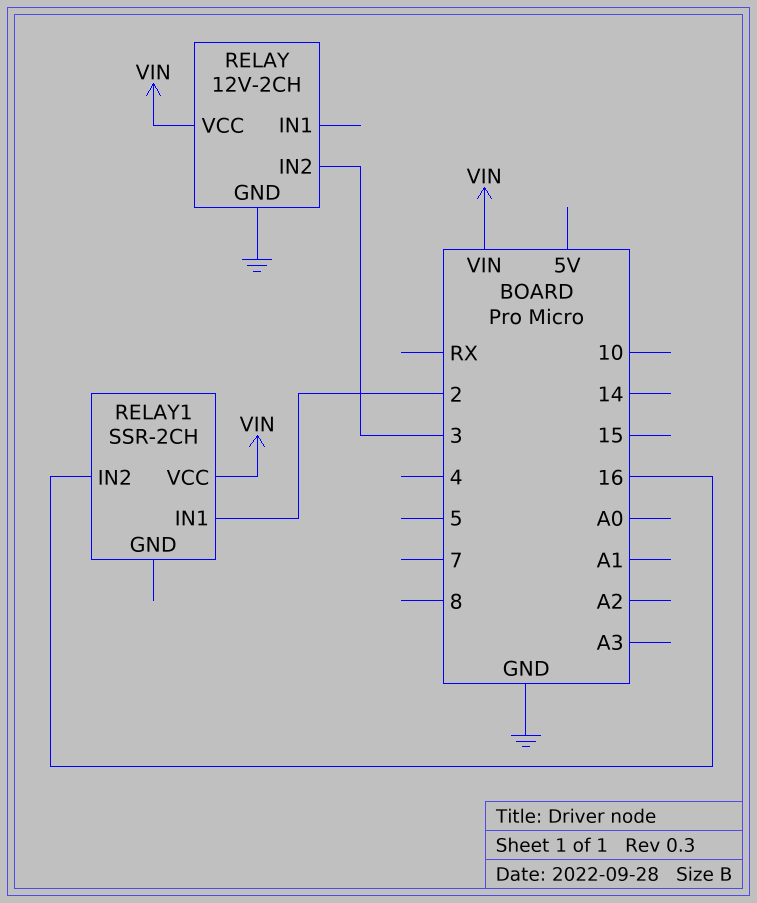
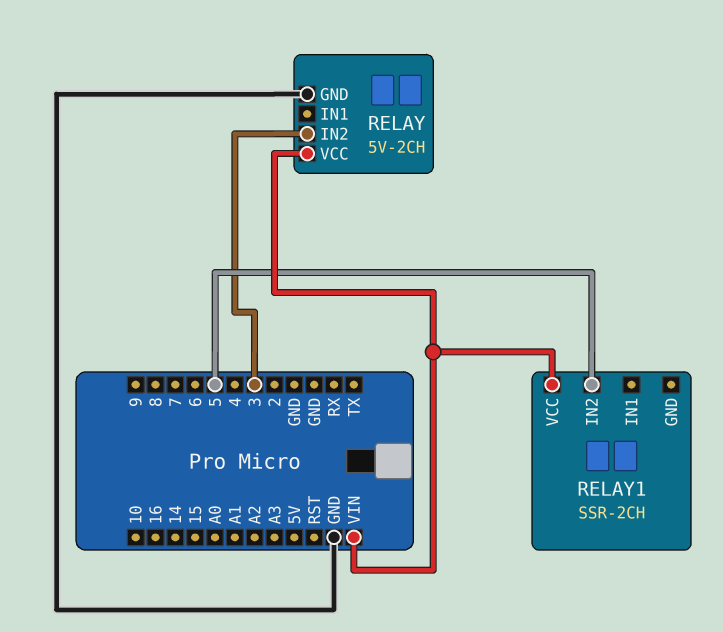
RELAY: 12V-2CH -> 5V-2CH
RELAY1 pin IN1: 2 -> none
RELAY1 pin IN2: 16 -> 5

